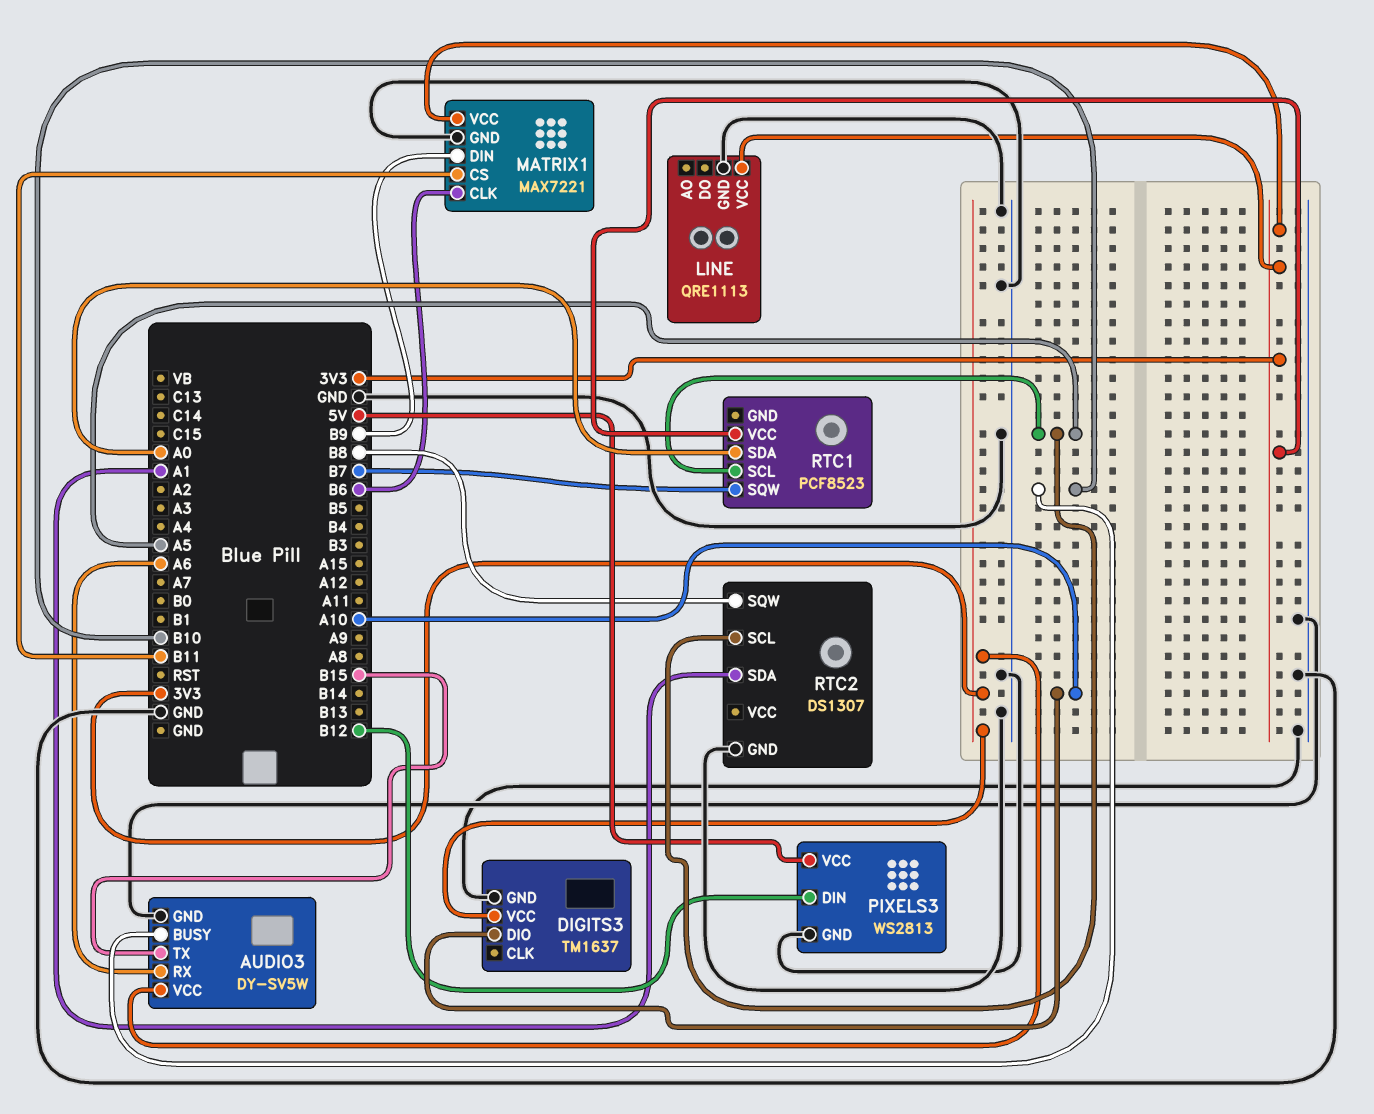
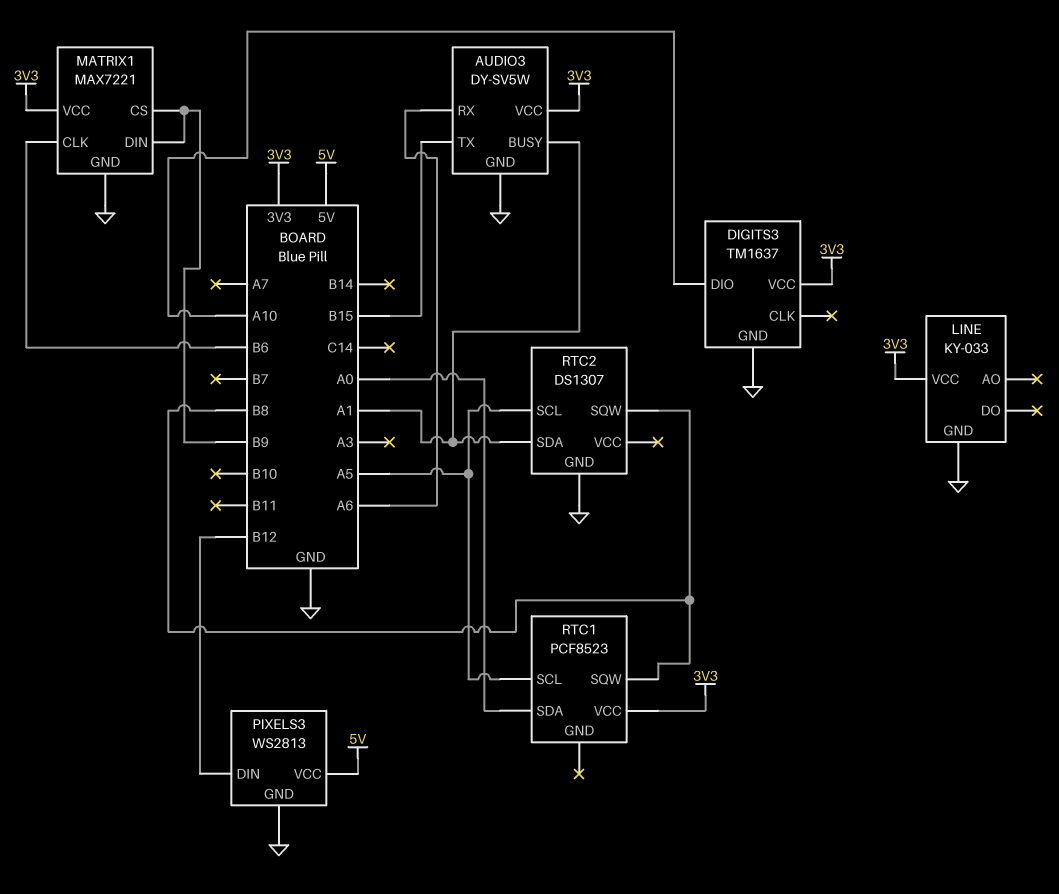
AUDIO3 pin BUSY: B10 -> A1
LINE: QRE1113 -> KY-033
MATRIX1 pin CS: B11 -> B9
RTC1 pin SQW: B7 -> B8

